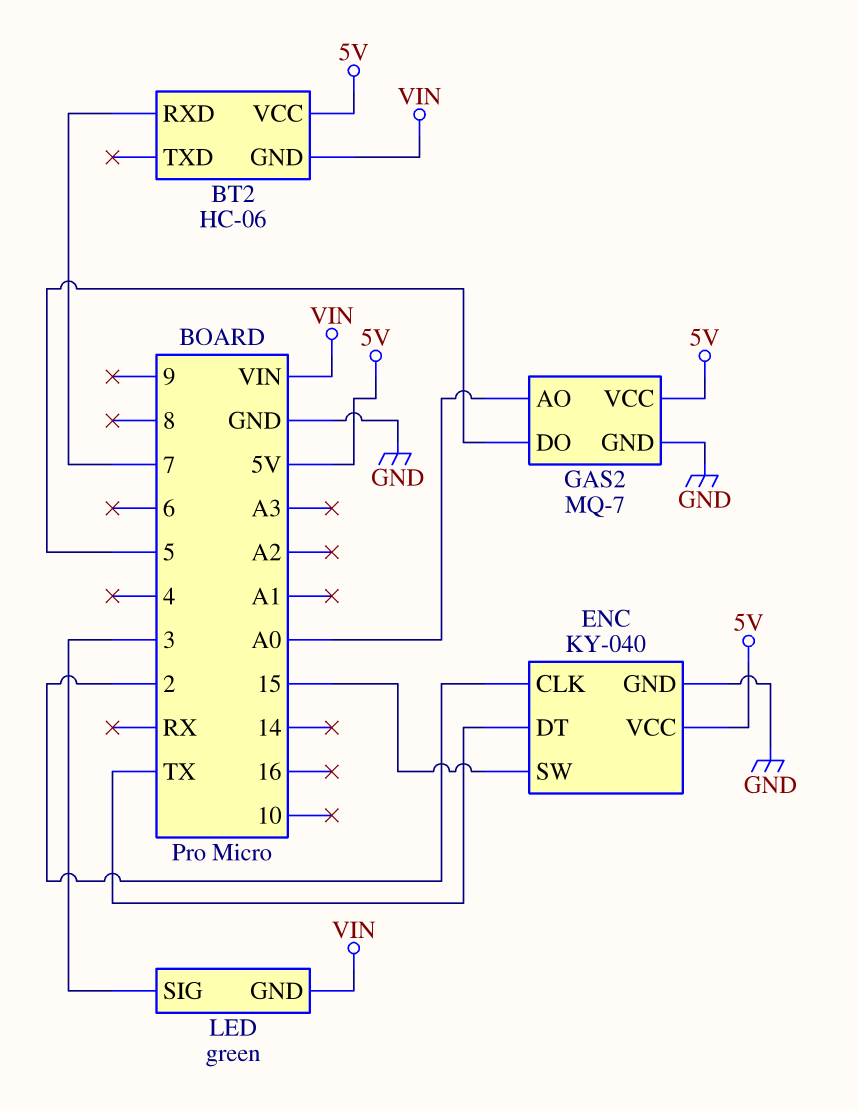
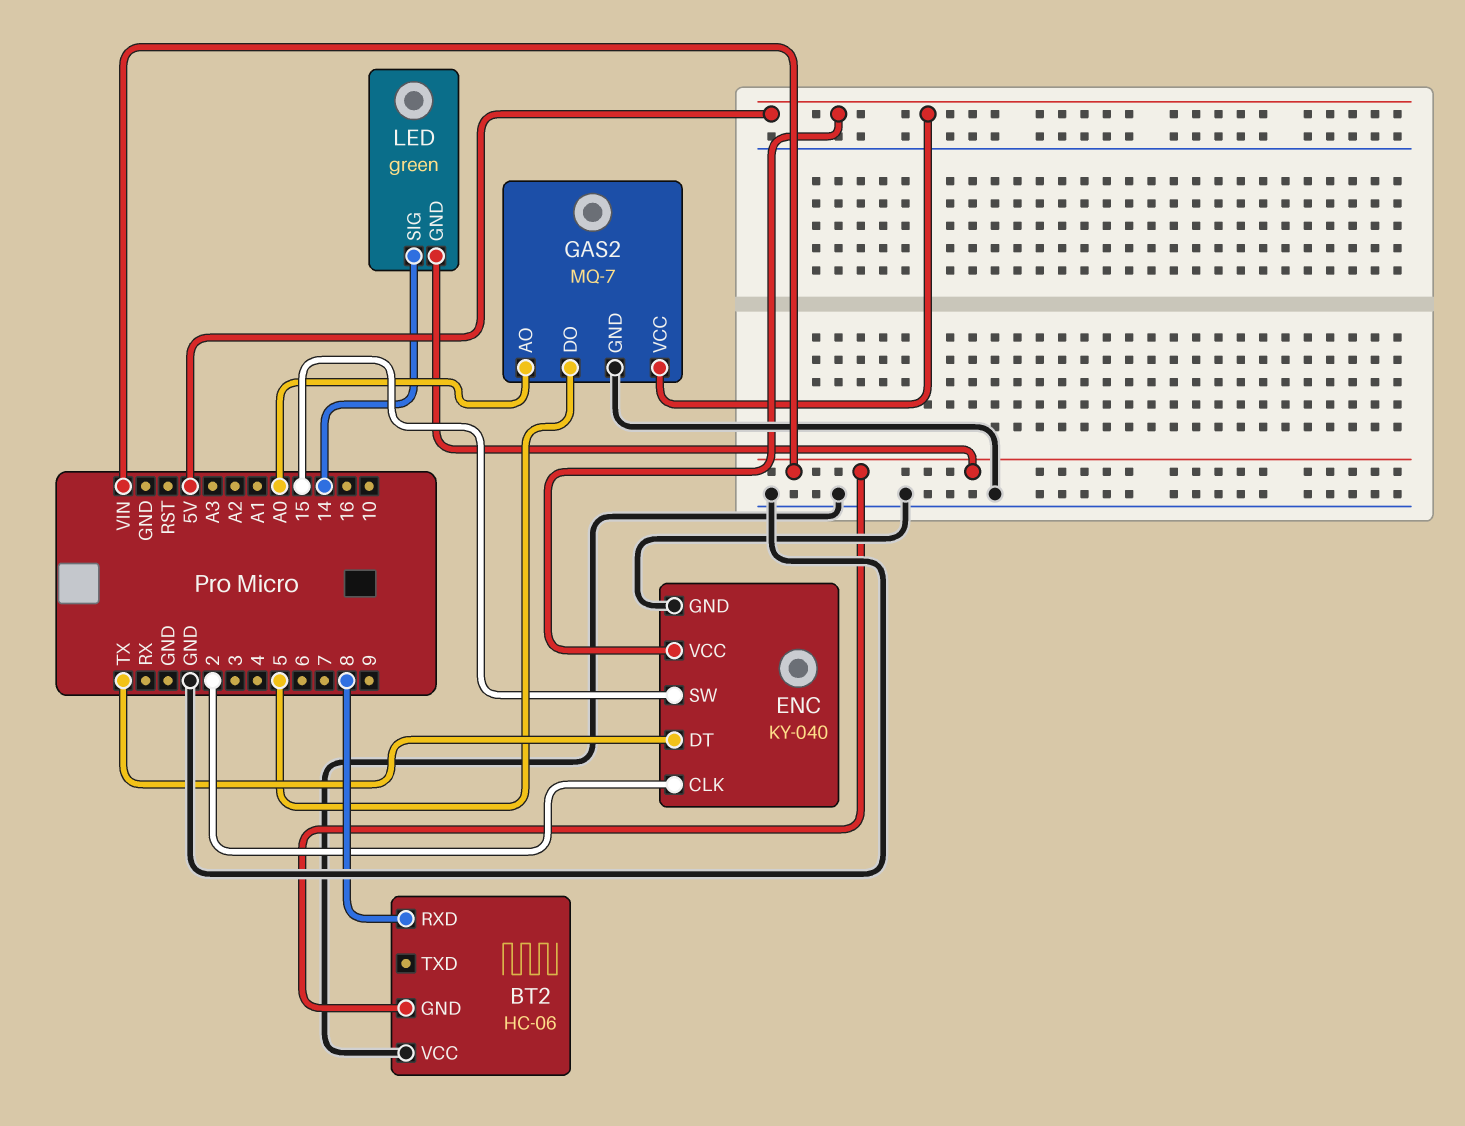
BT2 pin RXD: 7 -> 8
BT2 pin VCC: 5V -> GND
LED pin SIG: 3 -> 14

